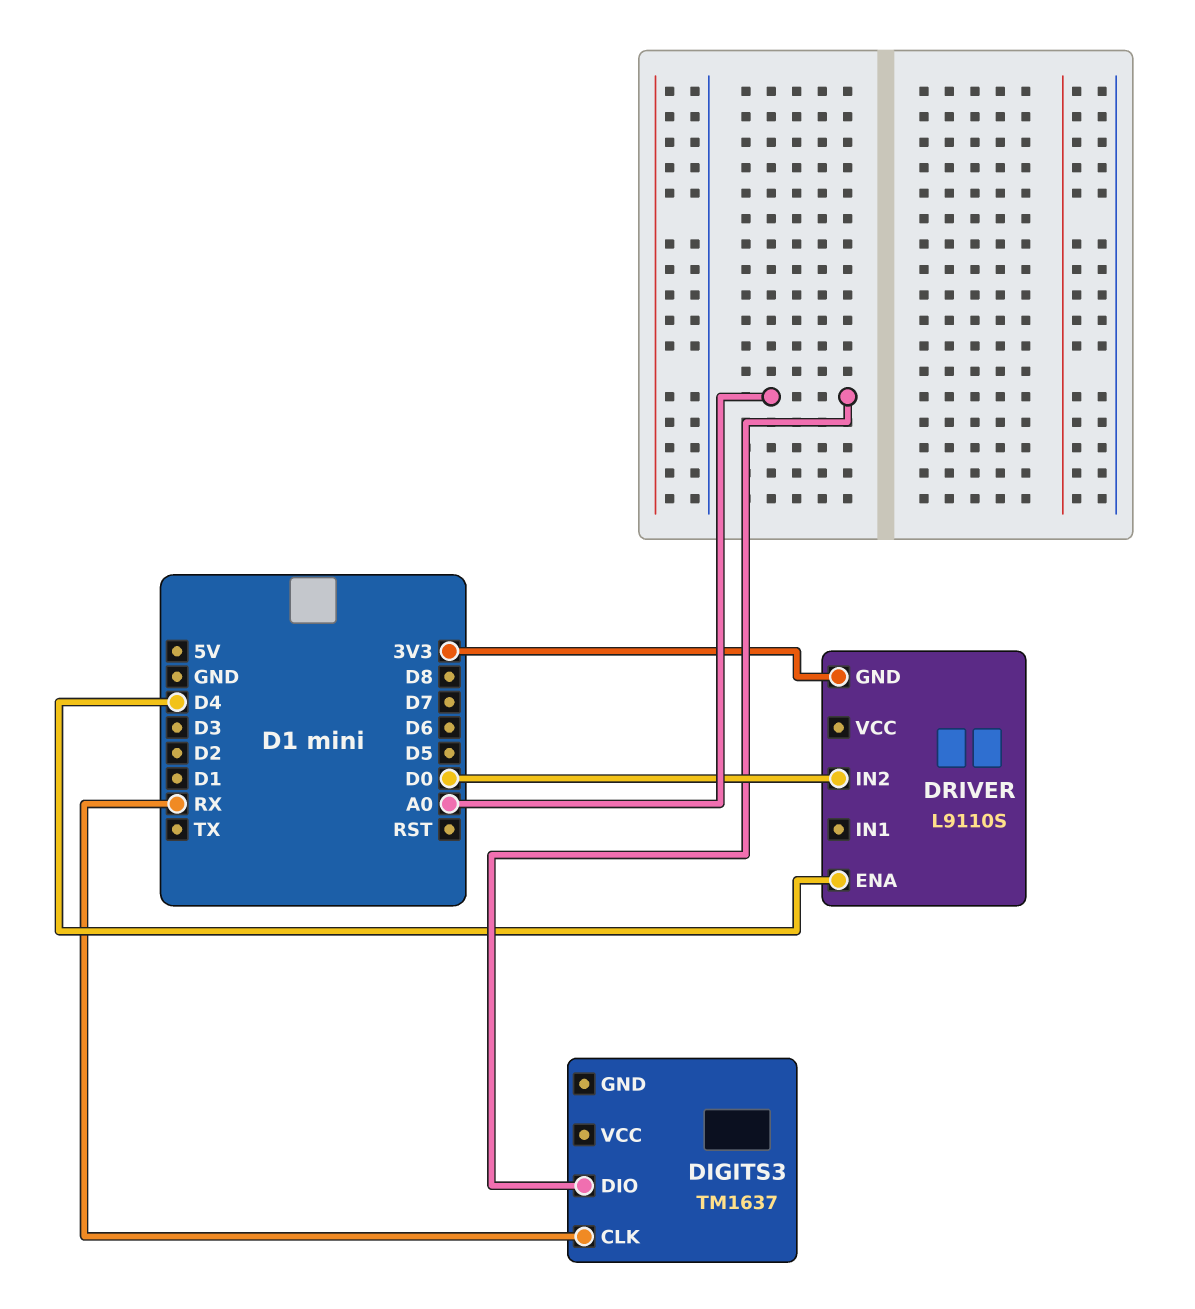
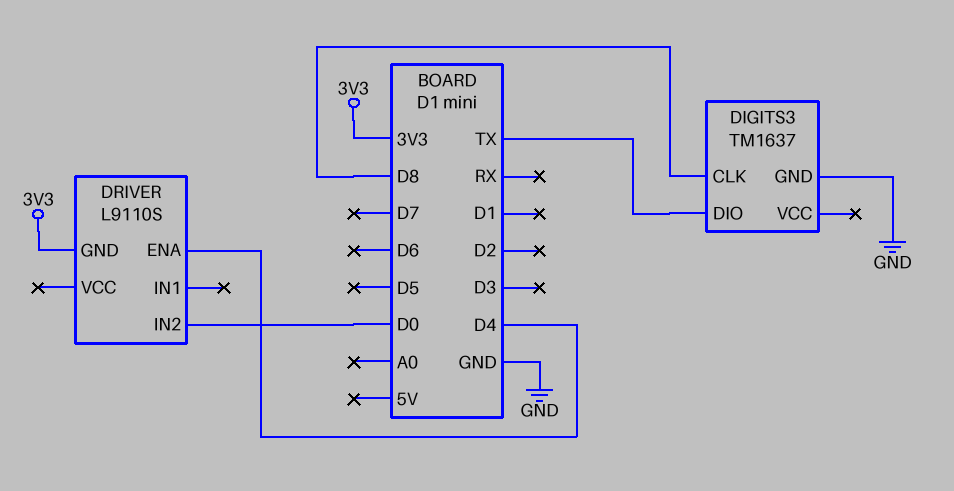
DIGITS3 pin CLK: RX -> D8
DIGITS3 pin DIO: A0 -> TX
DIGITS3 pin GND: none -> GND

